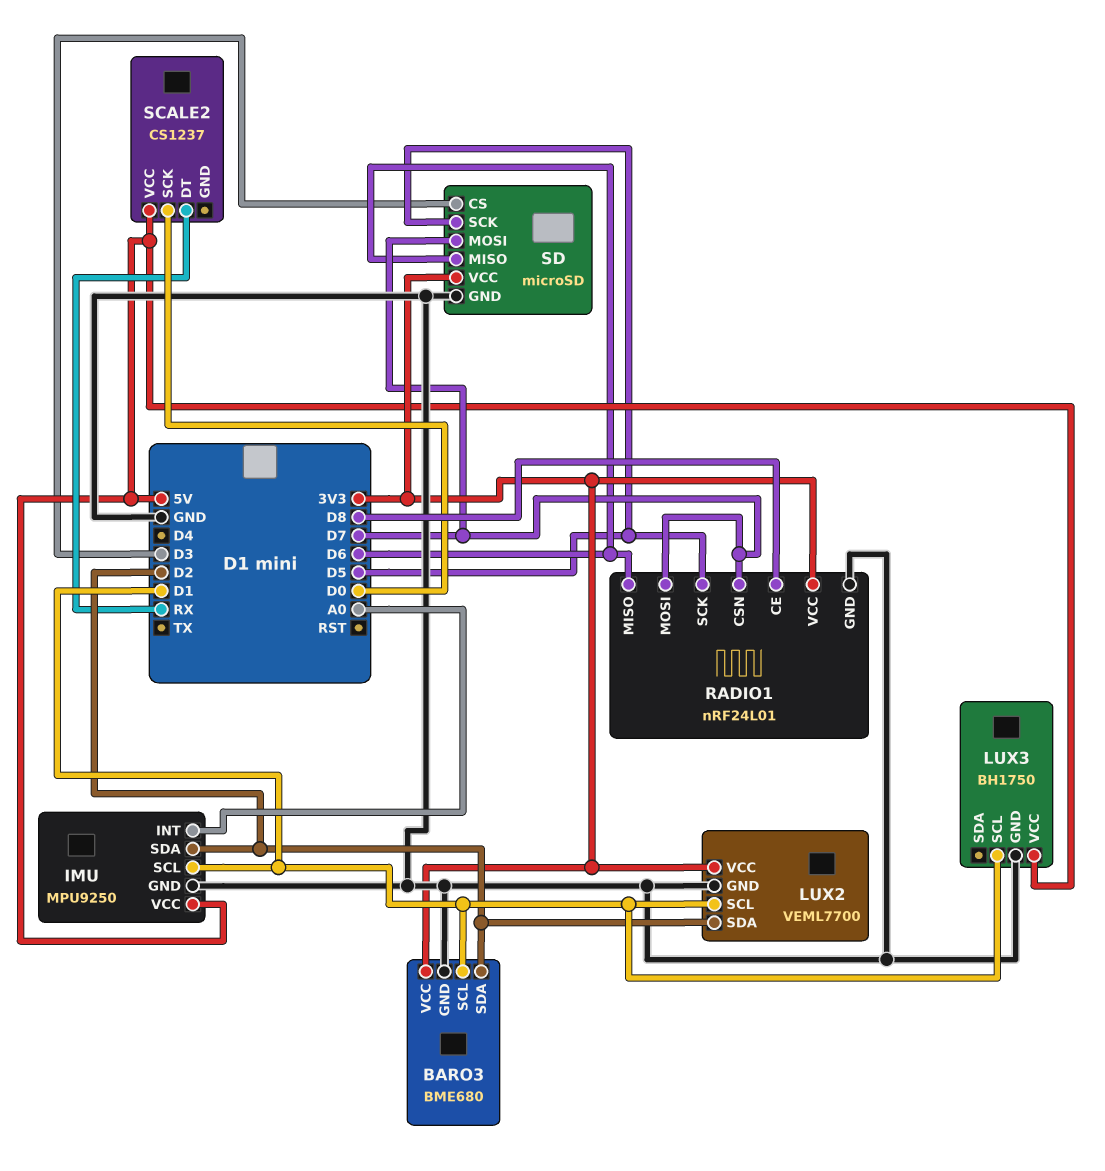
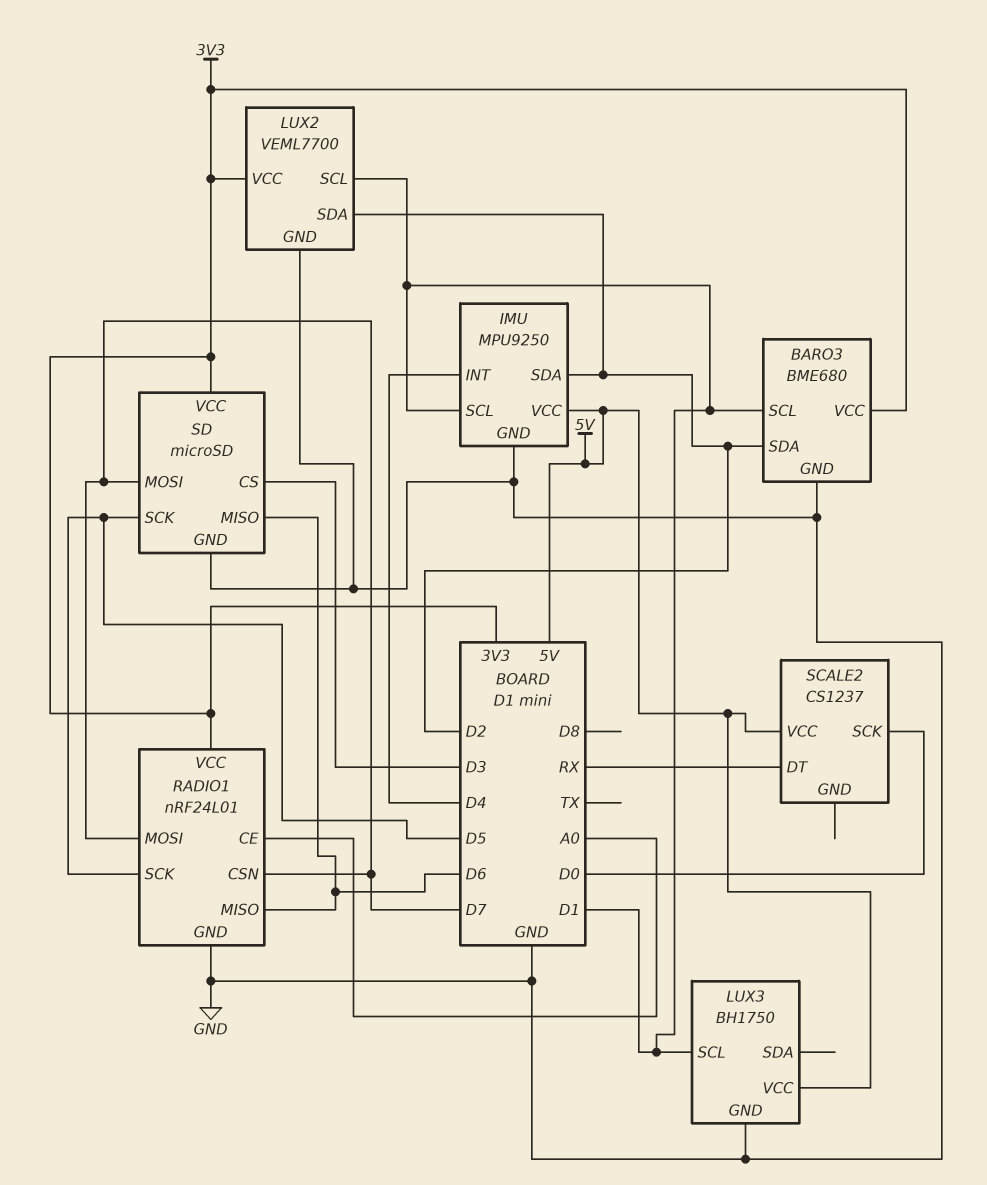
IMU pin INT: A0 -> D4
RADIO1 pin CE: D8 -> A0

